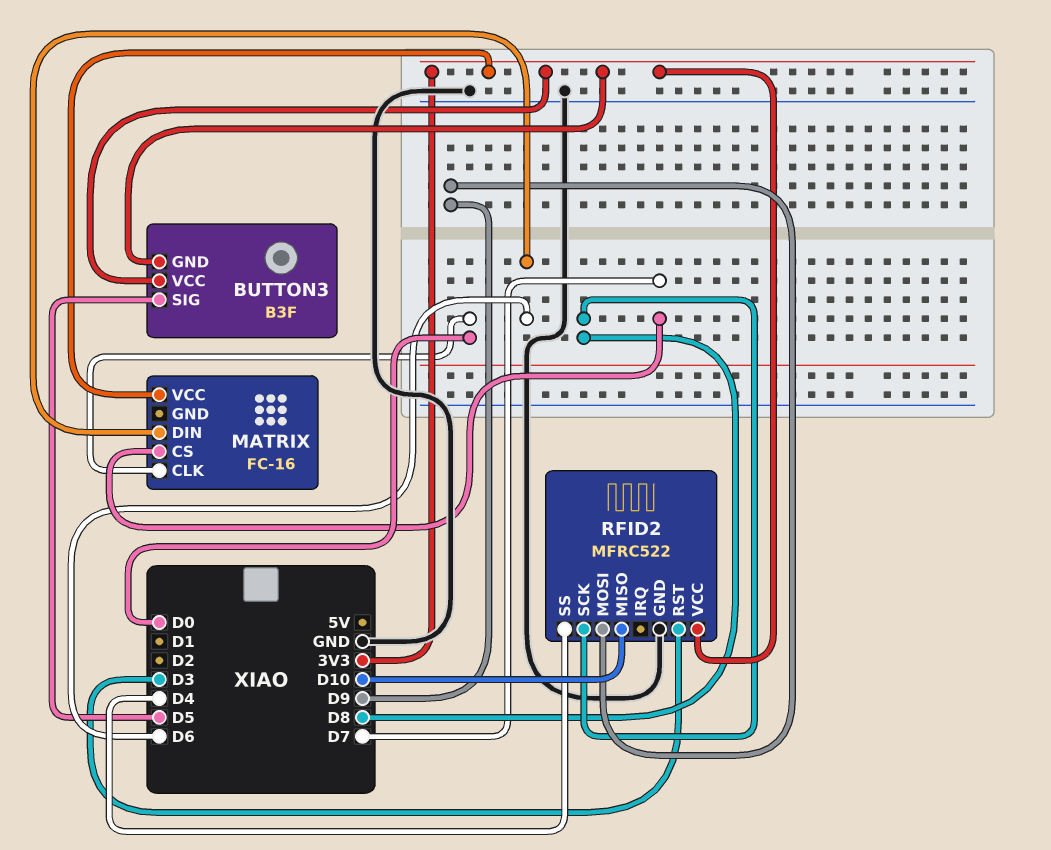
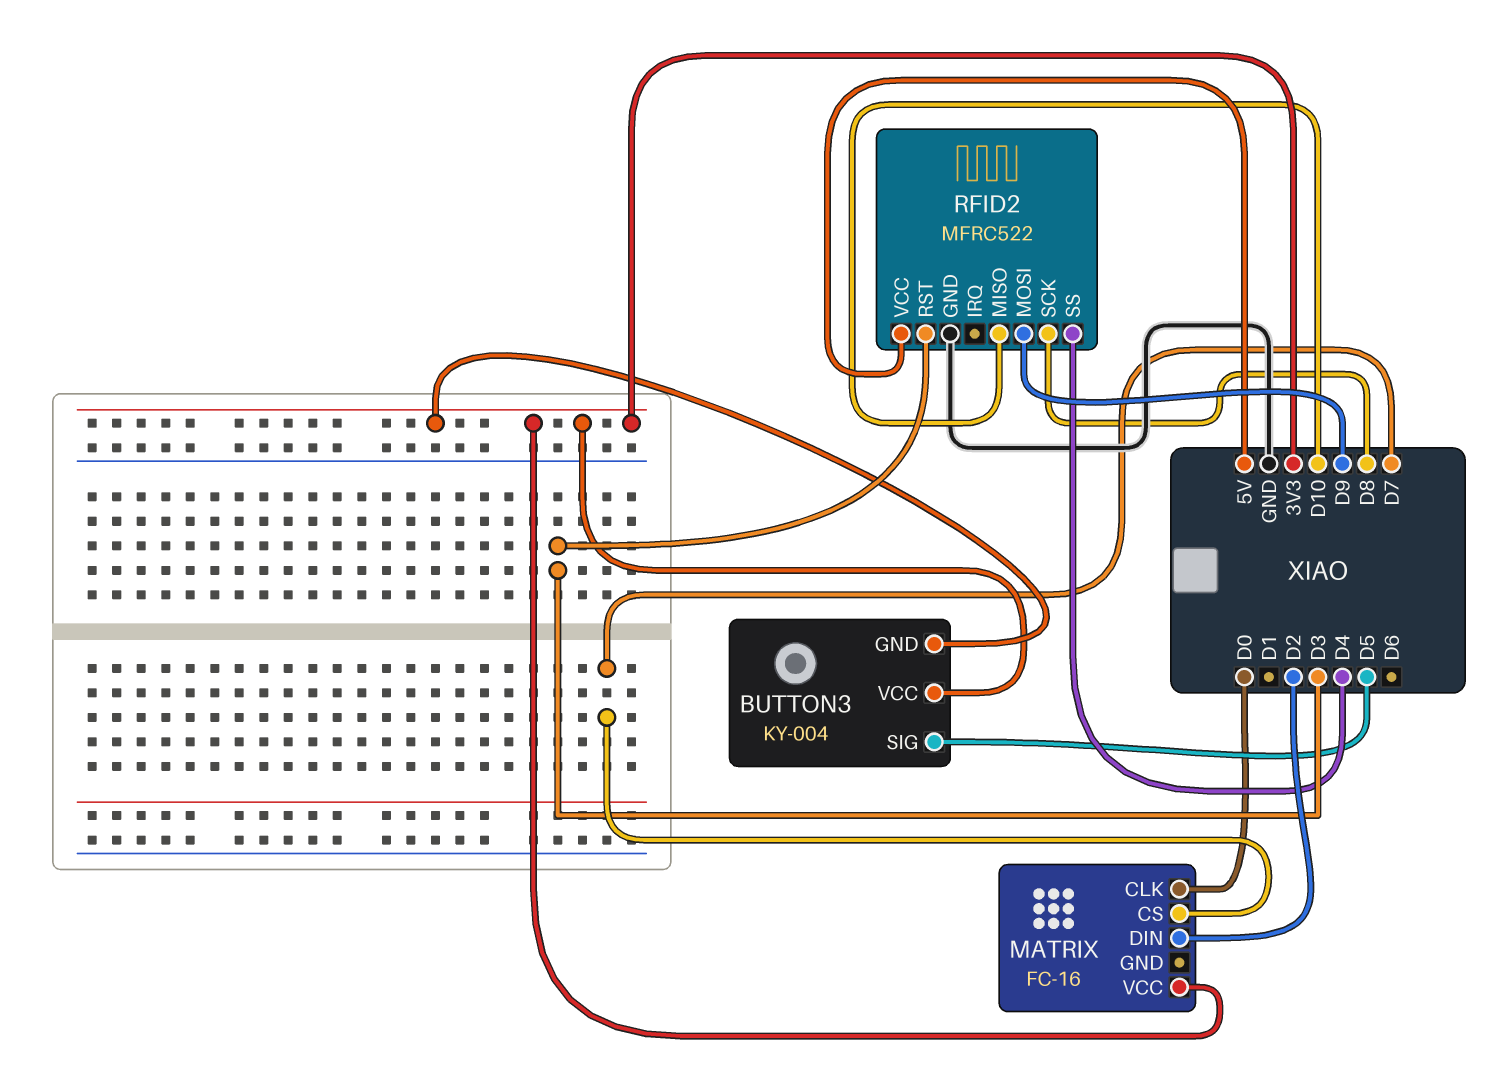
BUTTON3: B3F -> KY-004
MATRIX pin DIN: D6 -> D2
RFID2 pin VCC: 3V3 -> 5V

